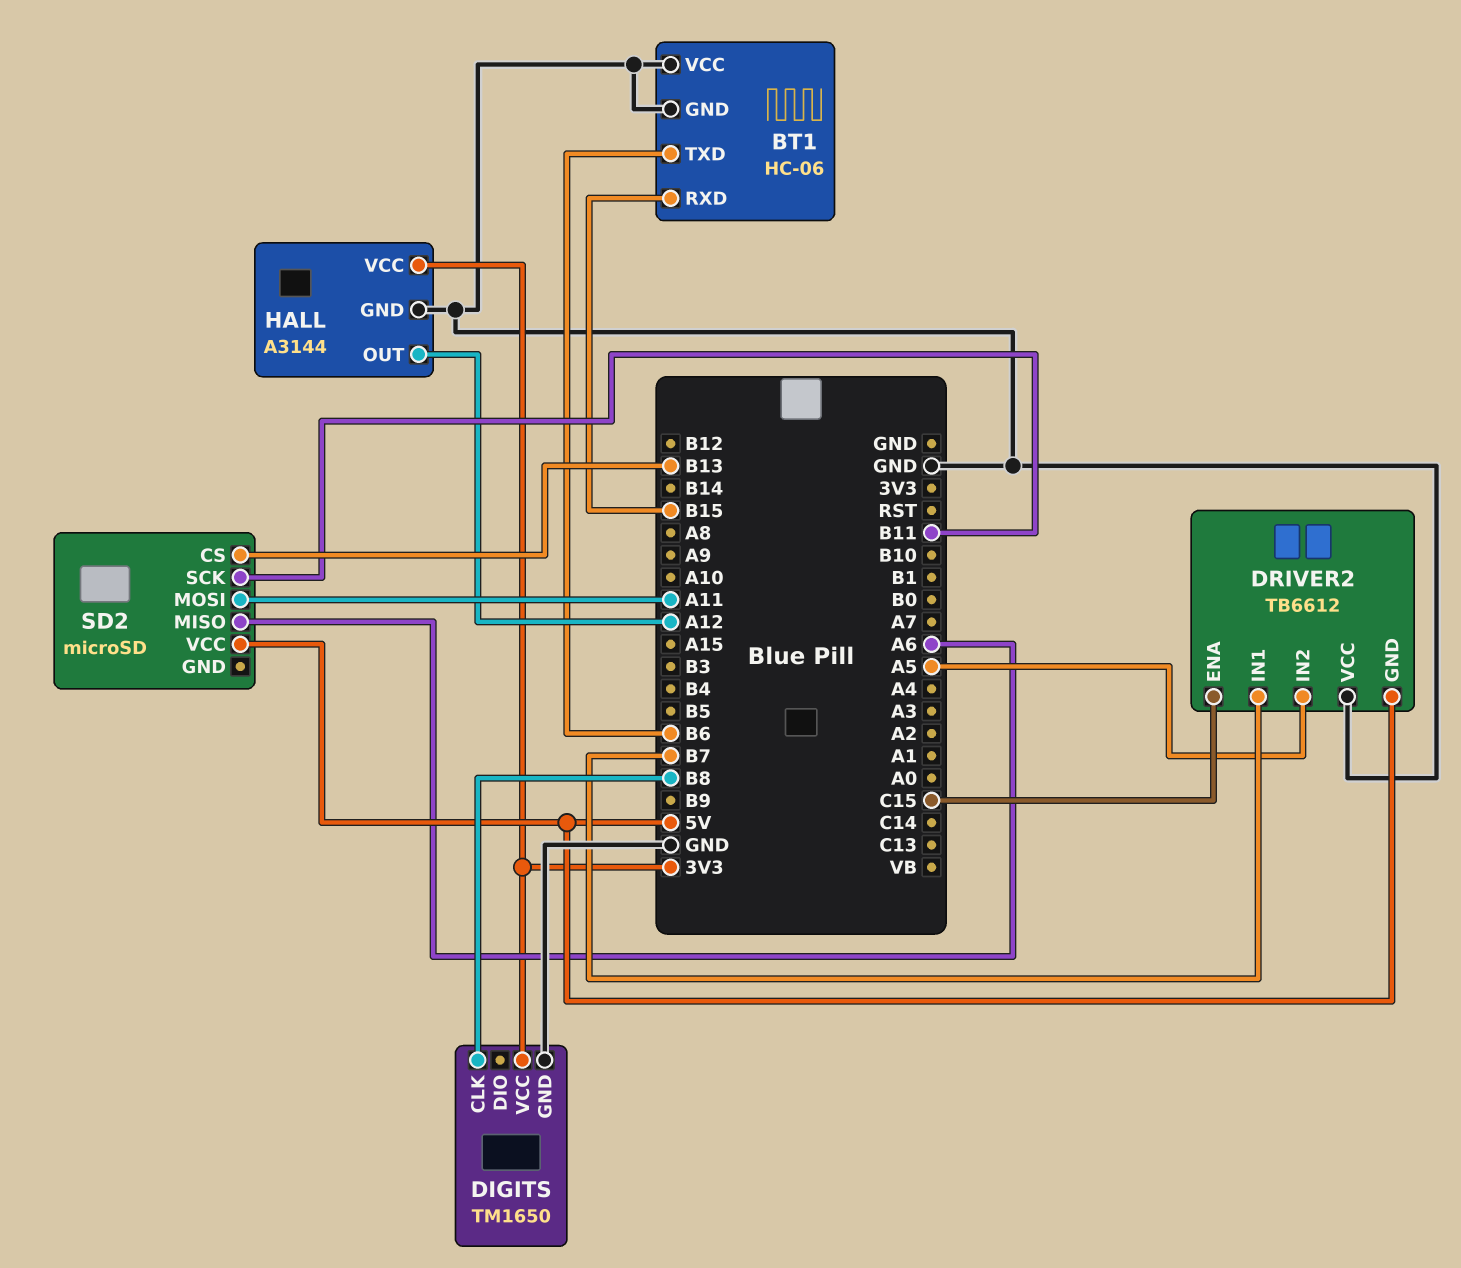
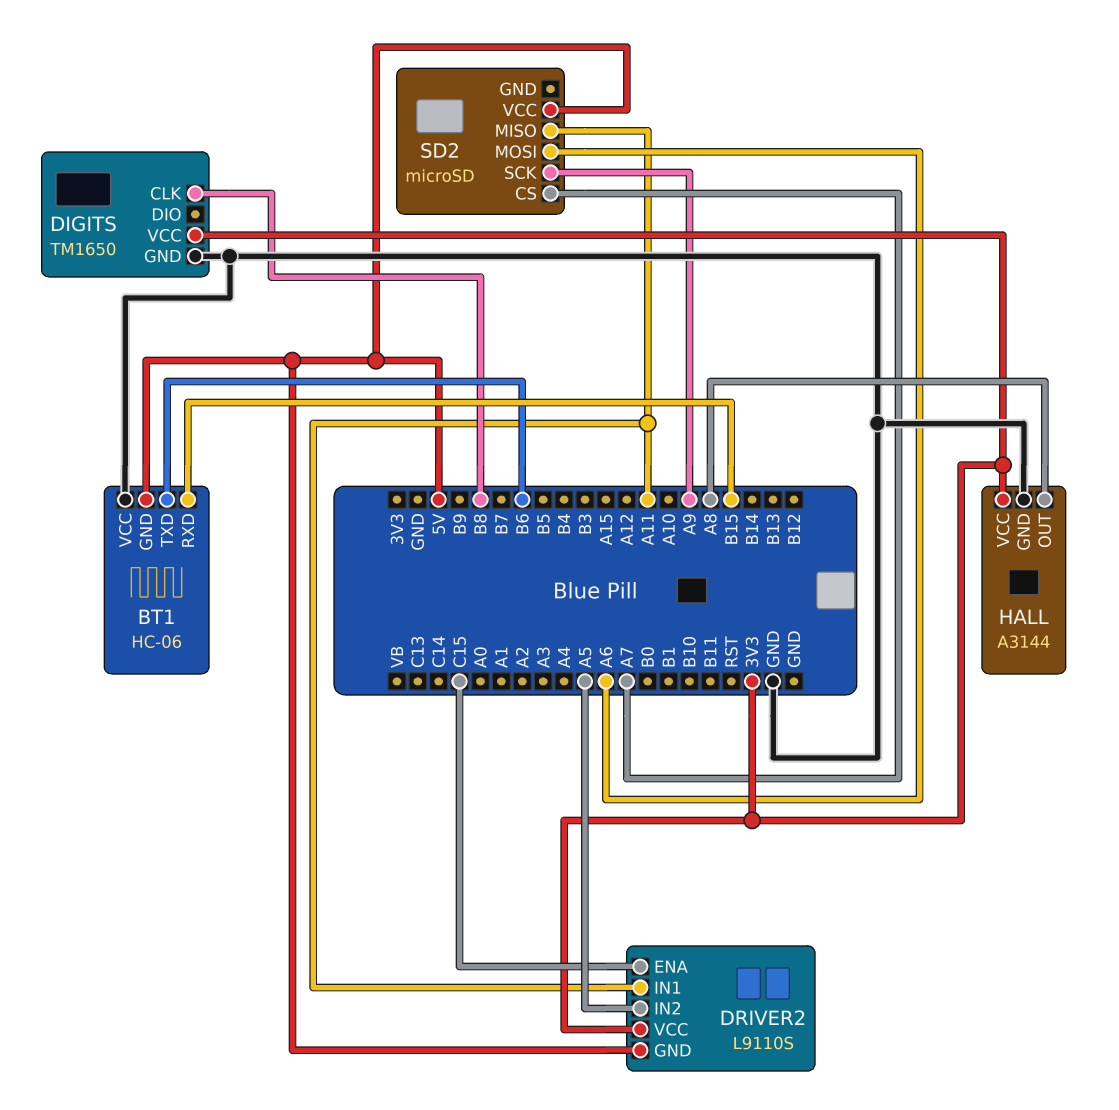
BT1 pin GND: GND -> 5V
DRIVER2: TB6612 -> L9110S
DRIVER2 pin IN1: B7 -> A11
DRIVER2 pin VCC: GND -> 3V3
HALL pin OUT: A12 -> A8
SD2 pin CS: B13 -> A7
SD2 pin MISO: A6 -> A11
SD2 pin MOSI: A11 -> A6
SD2 pin SCK: B11 -> A9

